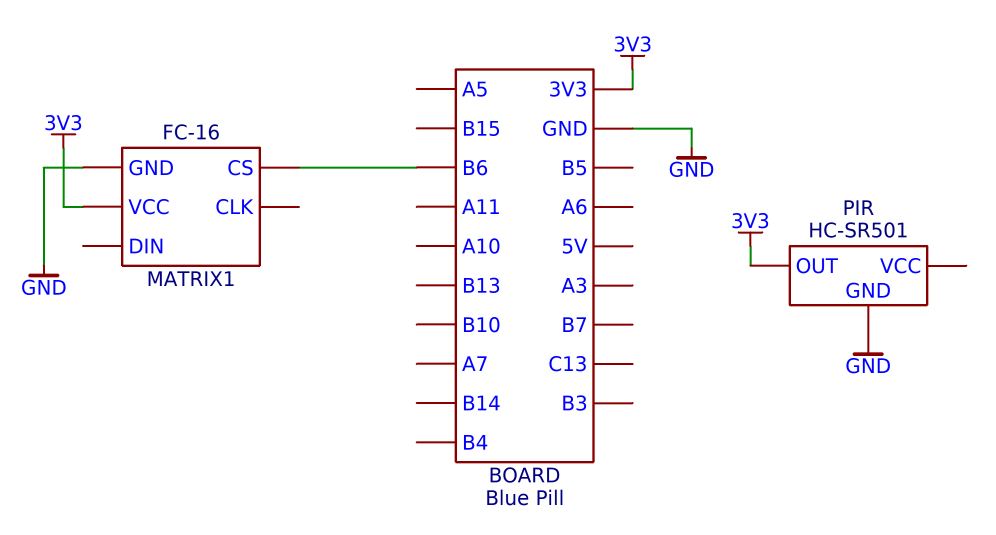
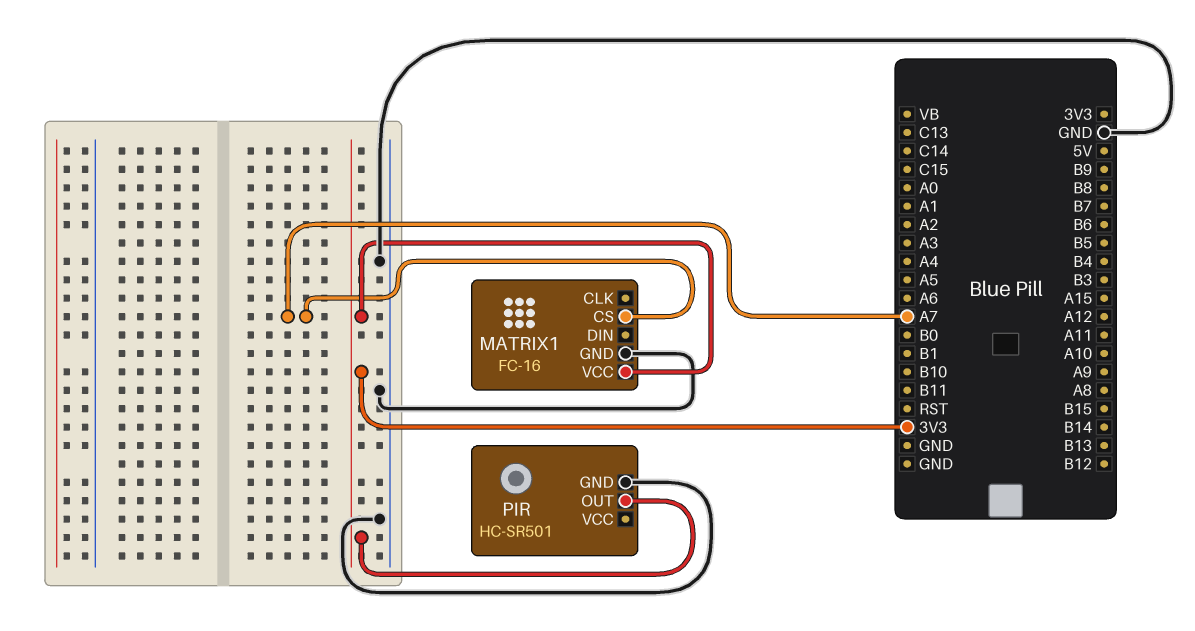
MATRIX1 pin CS: B6 -> A7

